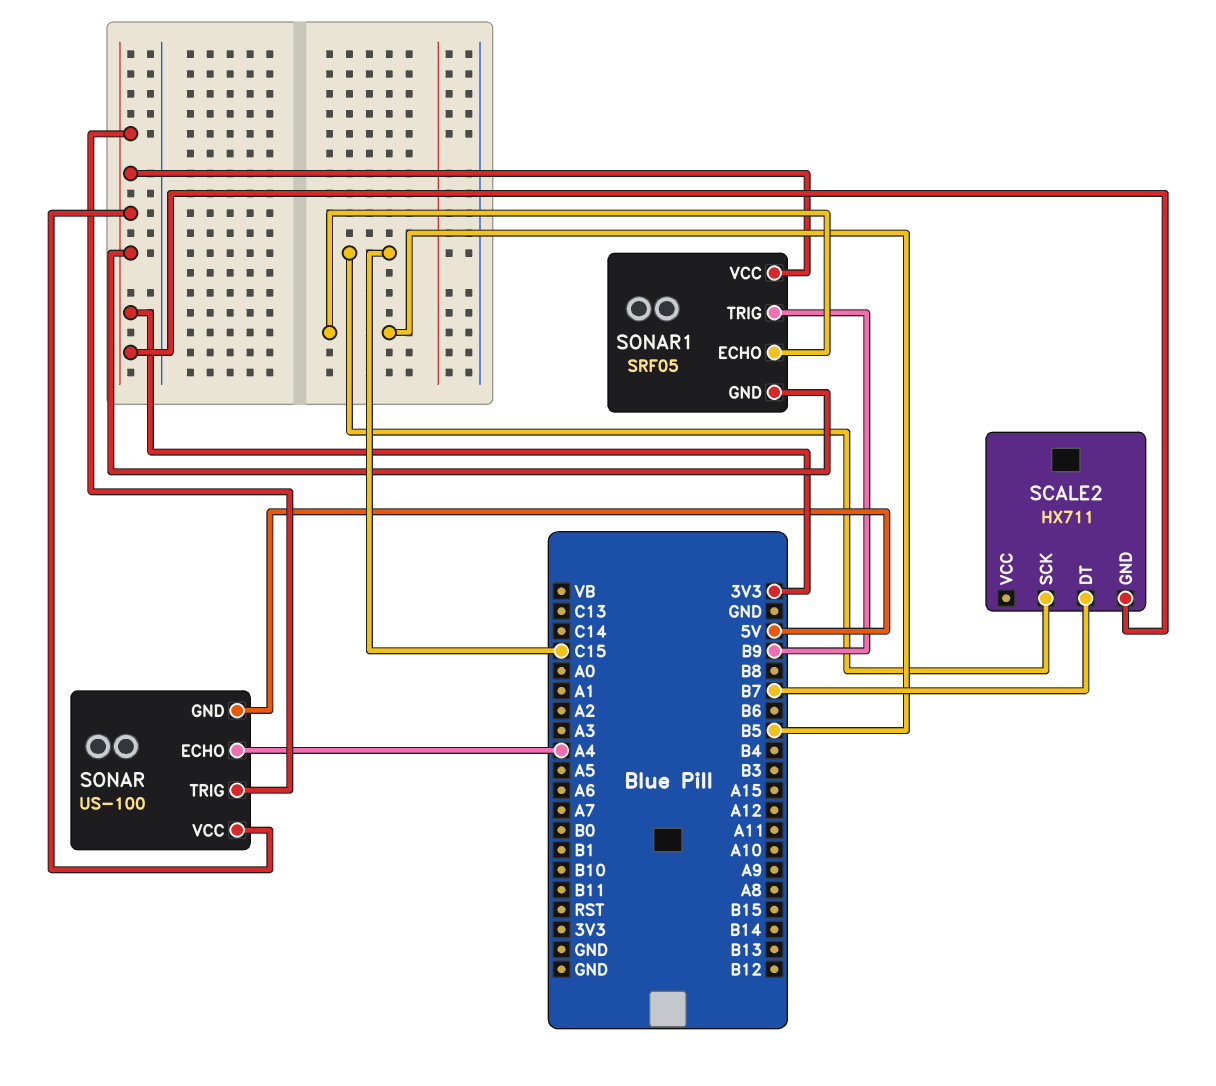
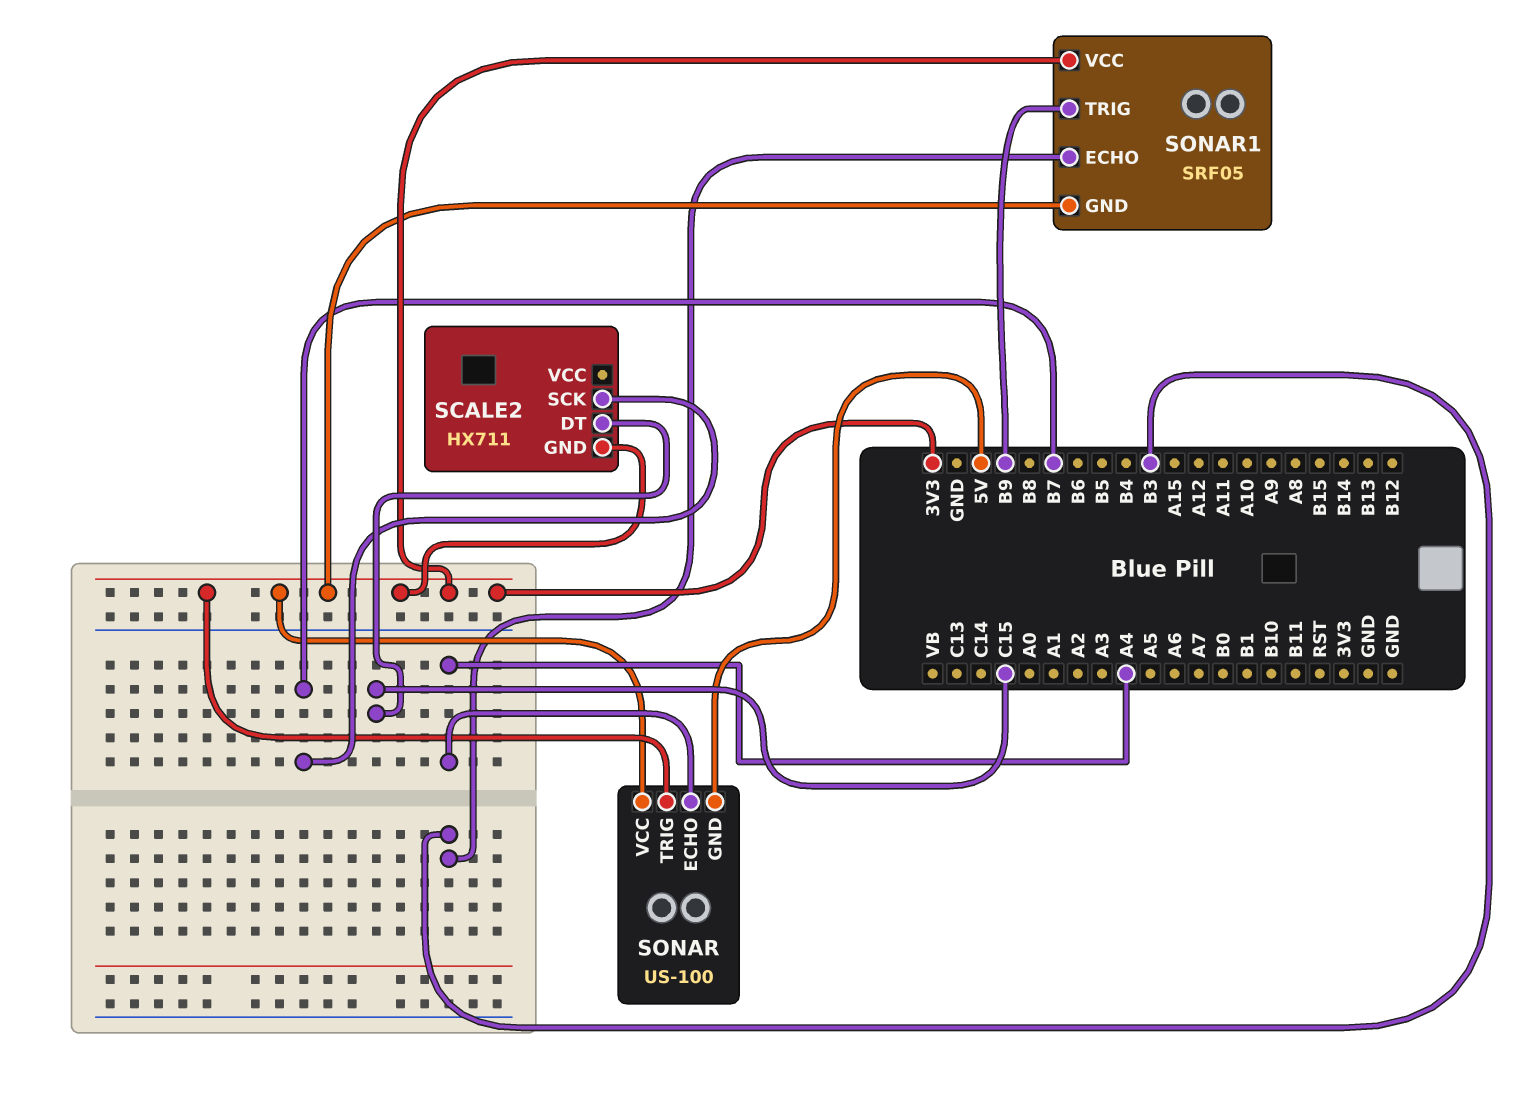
SCALE2 pin DT: B7 -> C15
SCALE2 pin SCK: C15 -> B7
SONAR1 pin ECHO: B5 -> B3

